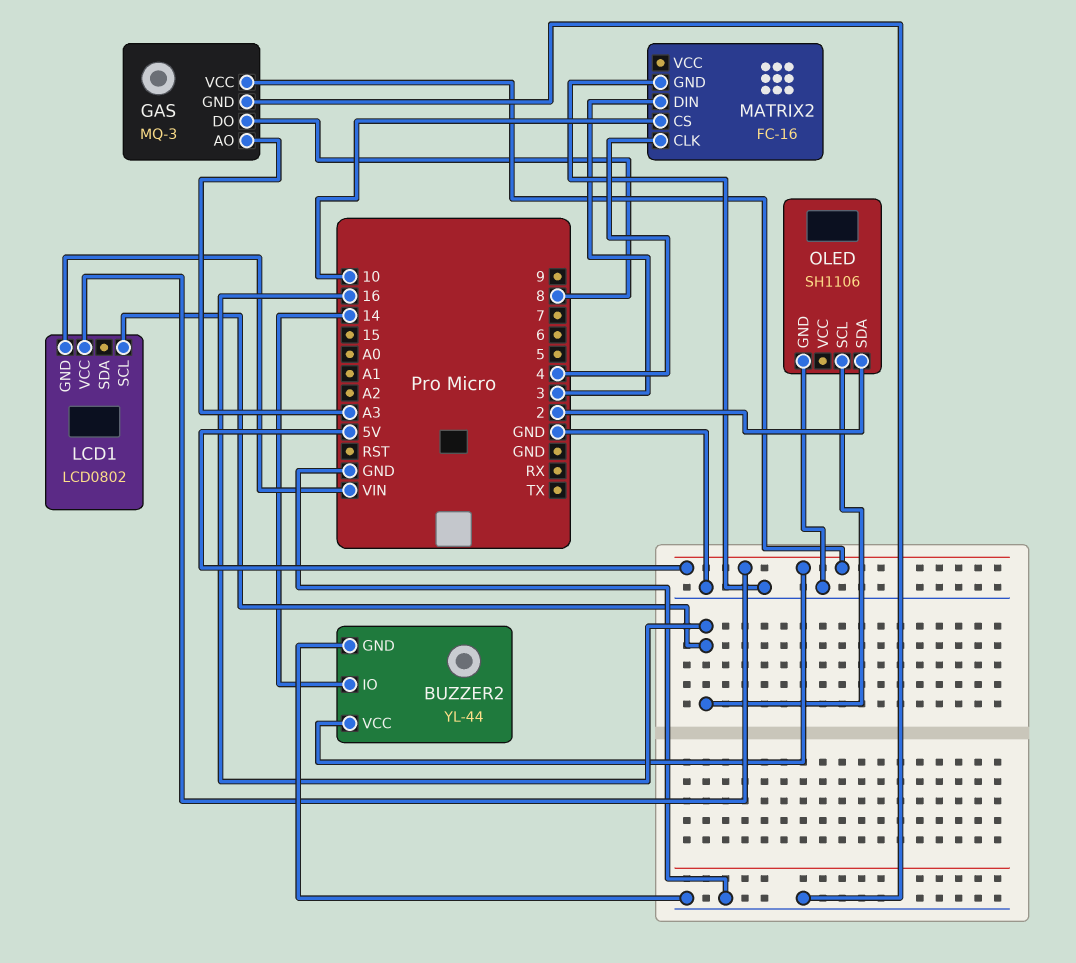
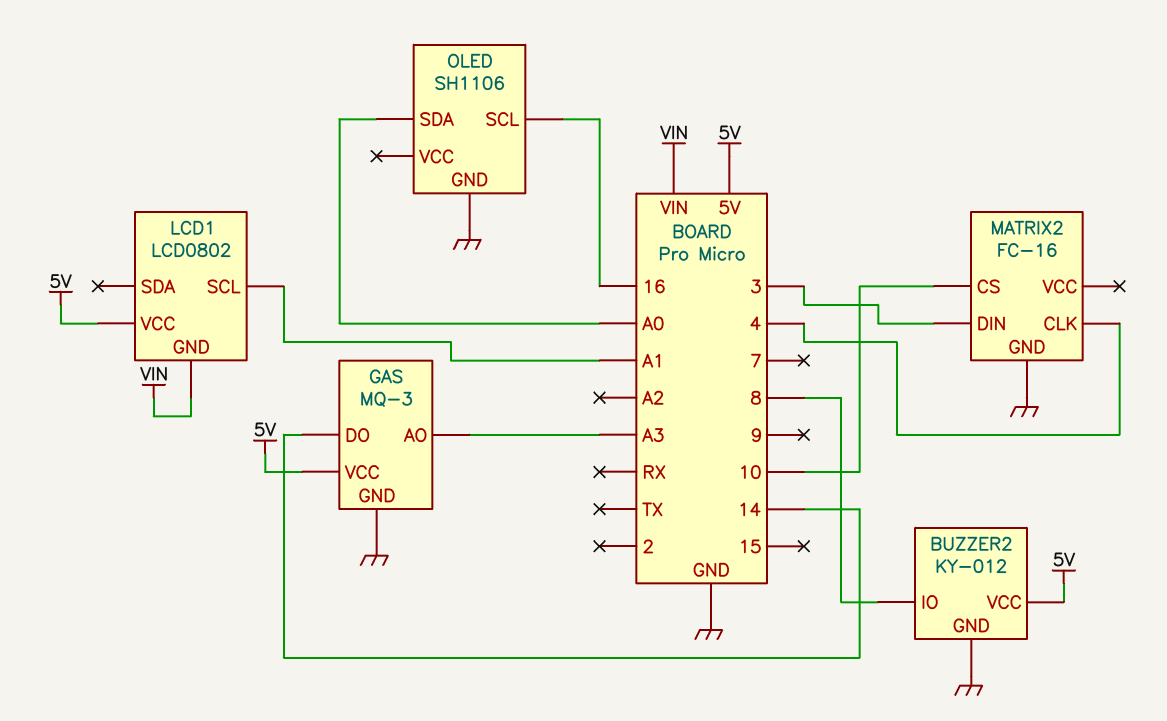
BUZZER2: YL-44 -> KY-012
BUZZER2 pin IO: 14 -> 8
GAS pin DO: 8 -> 14
LCD1 pin SCL: 16 -> A1
OLED pin SDA: 2 -> A0

